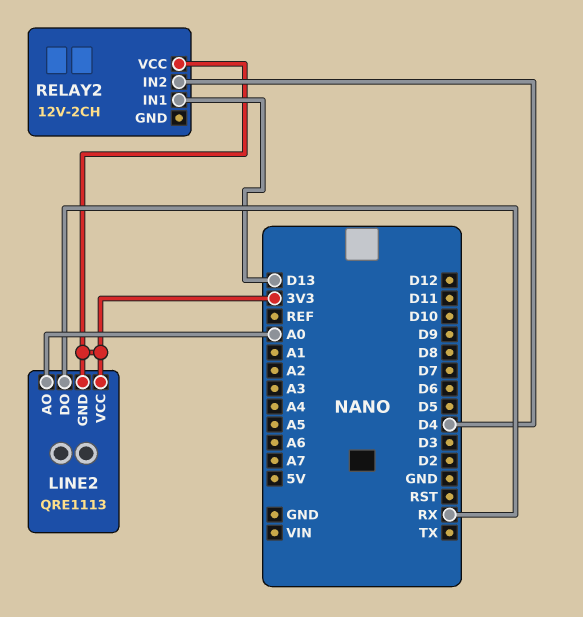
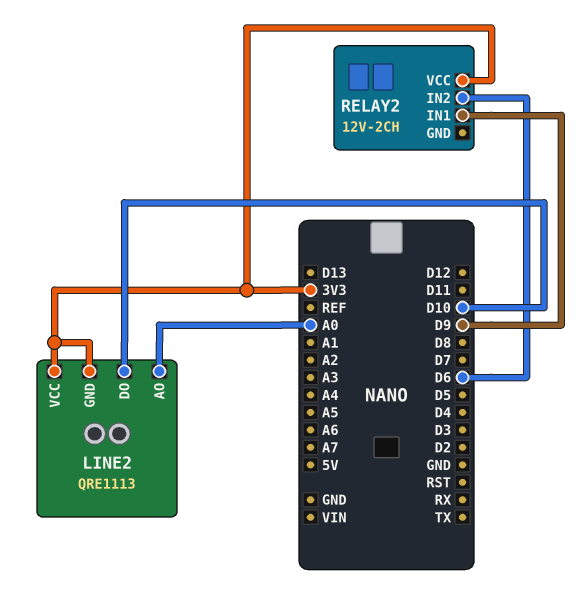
LINE2 pin DO: RX -> D10
RELAY2 pin IN1: D13 -> D9
RELAY2 pin IN2: D4 -> D6

